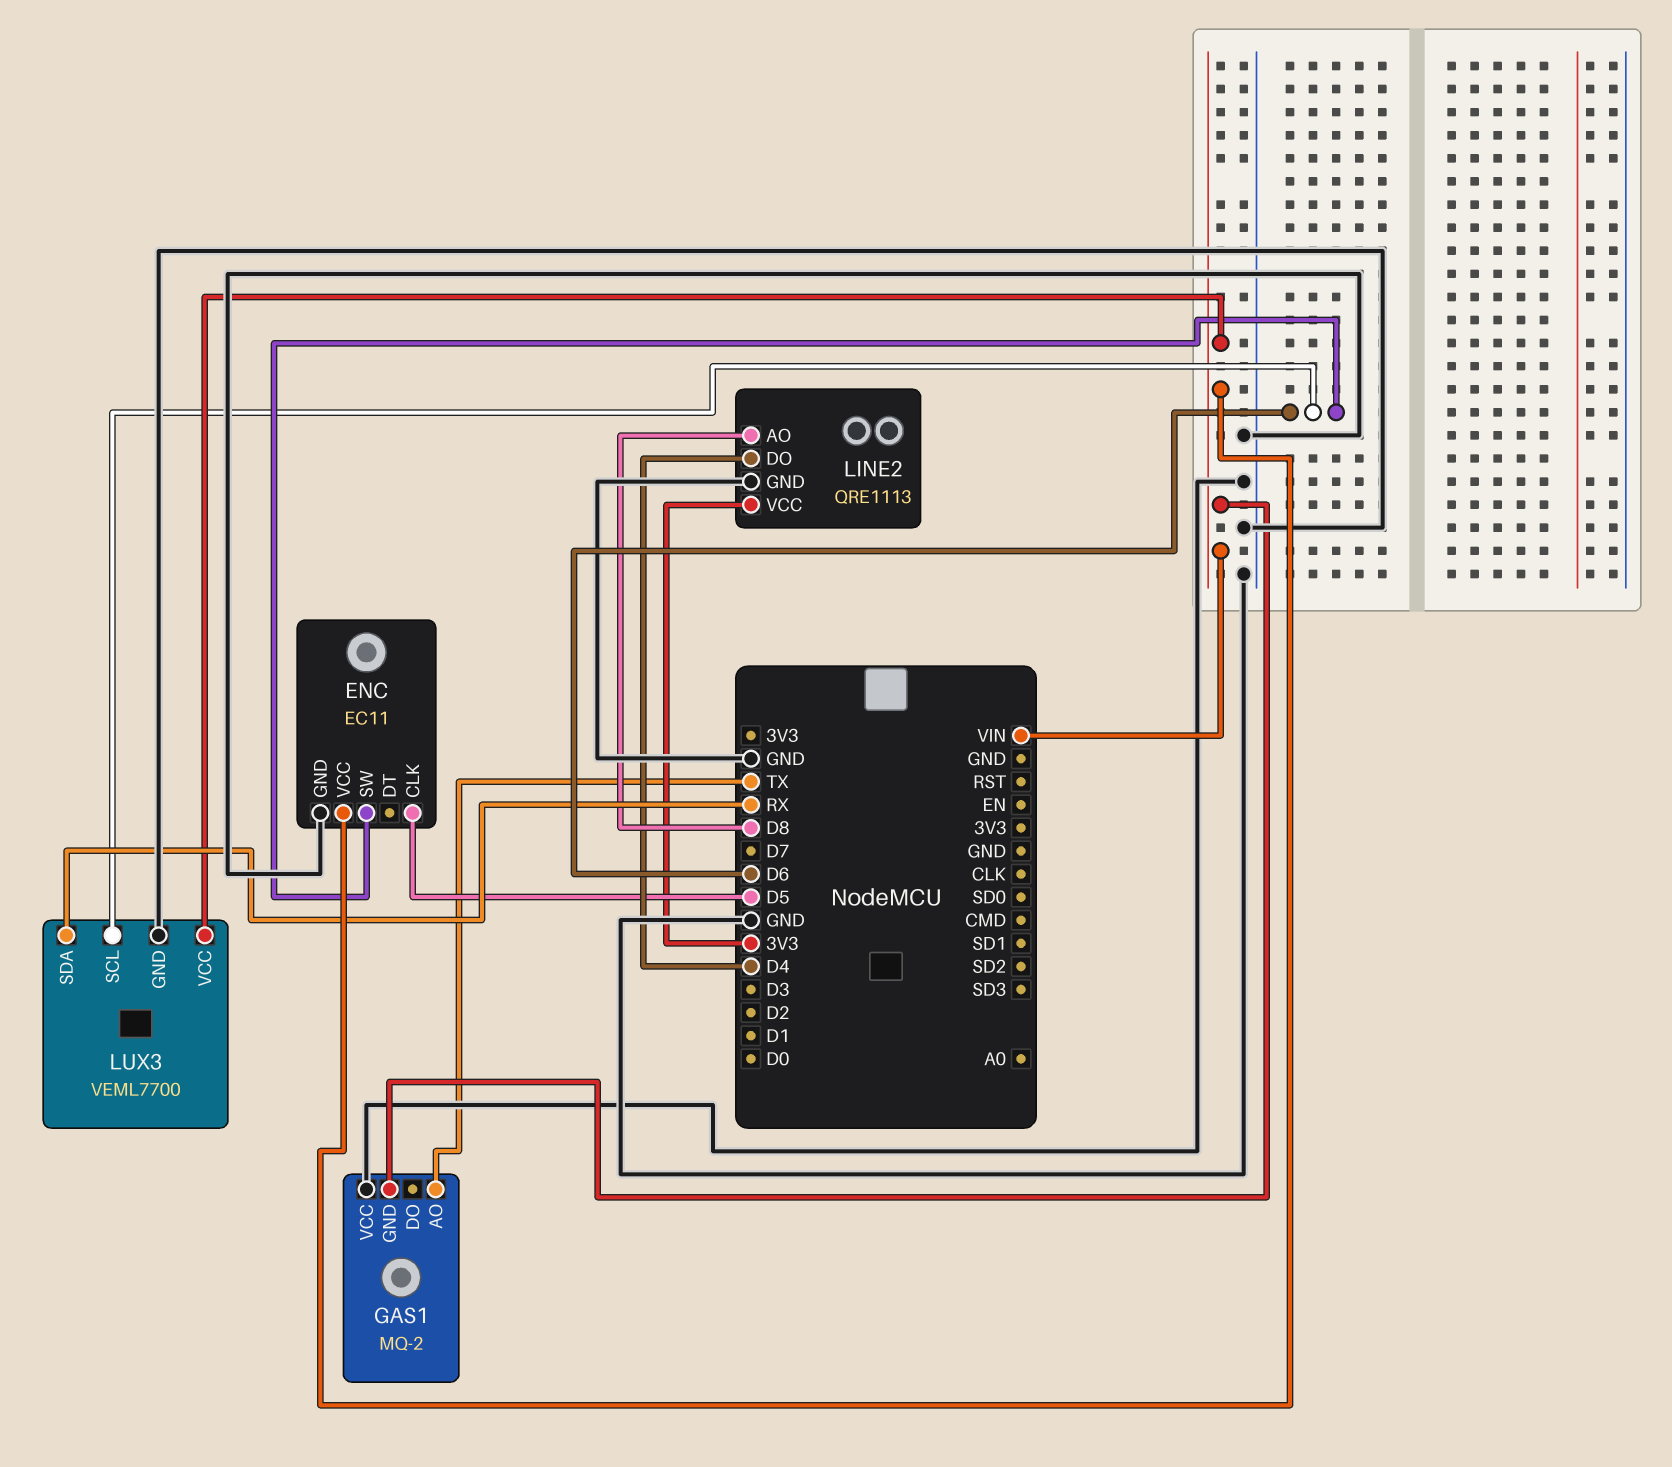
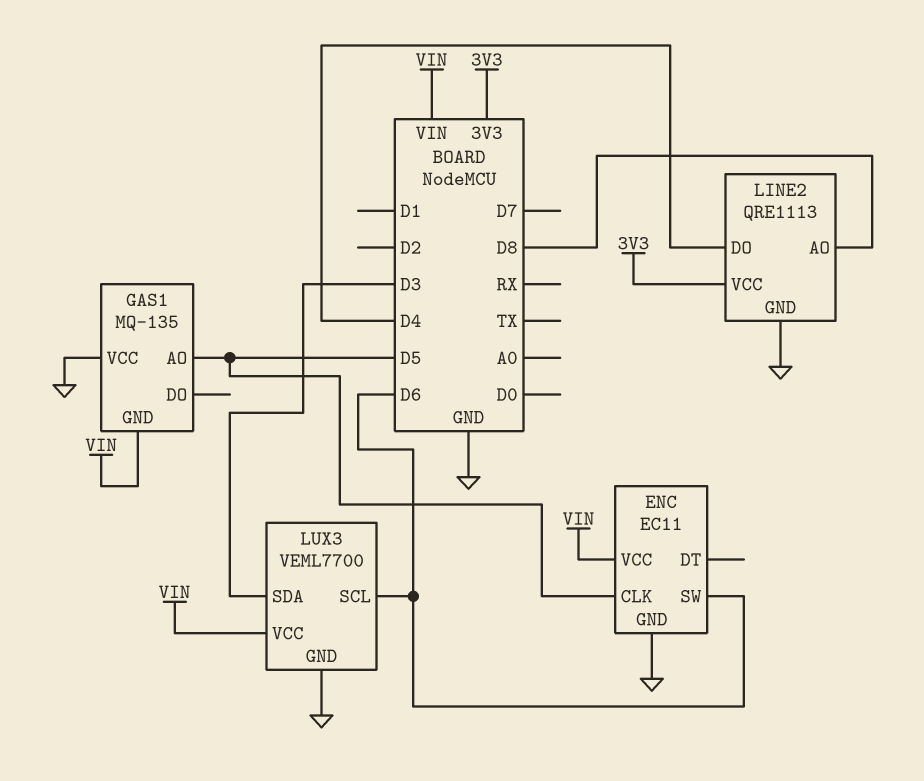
GAS1: MQ-2 -> MQ-135
GAS1 pin AO: TX -> D5
LUX3 pin SDA: RX -> D3

